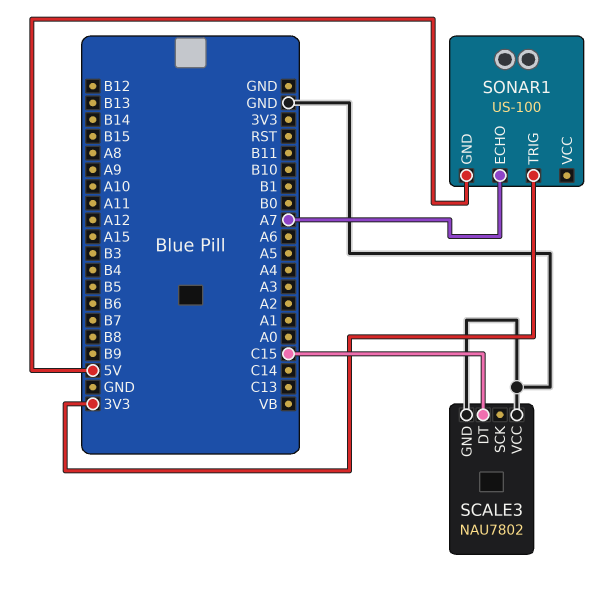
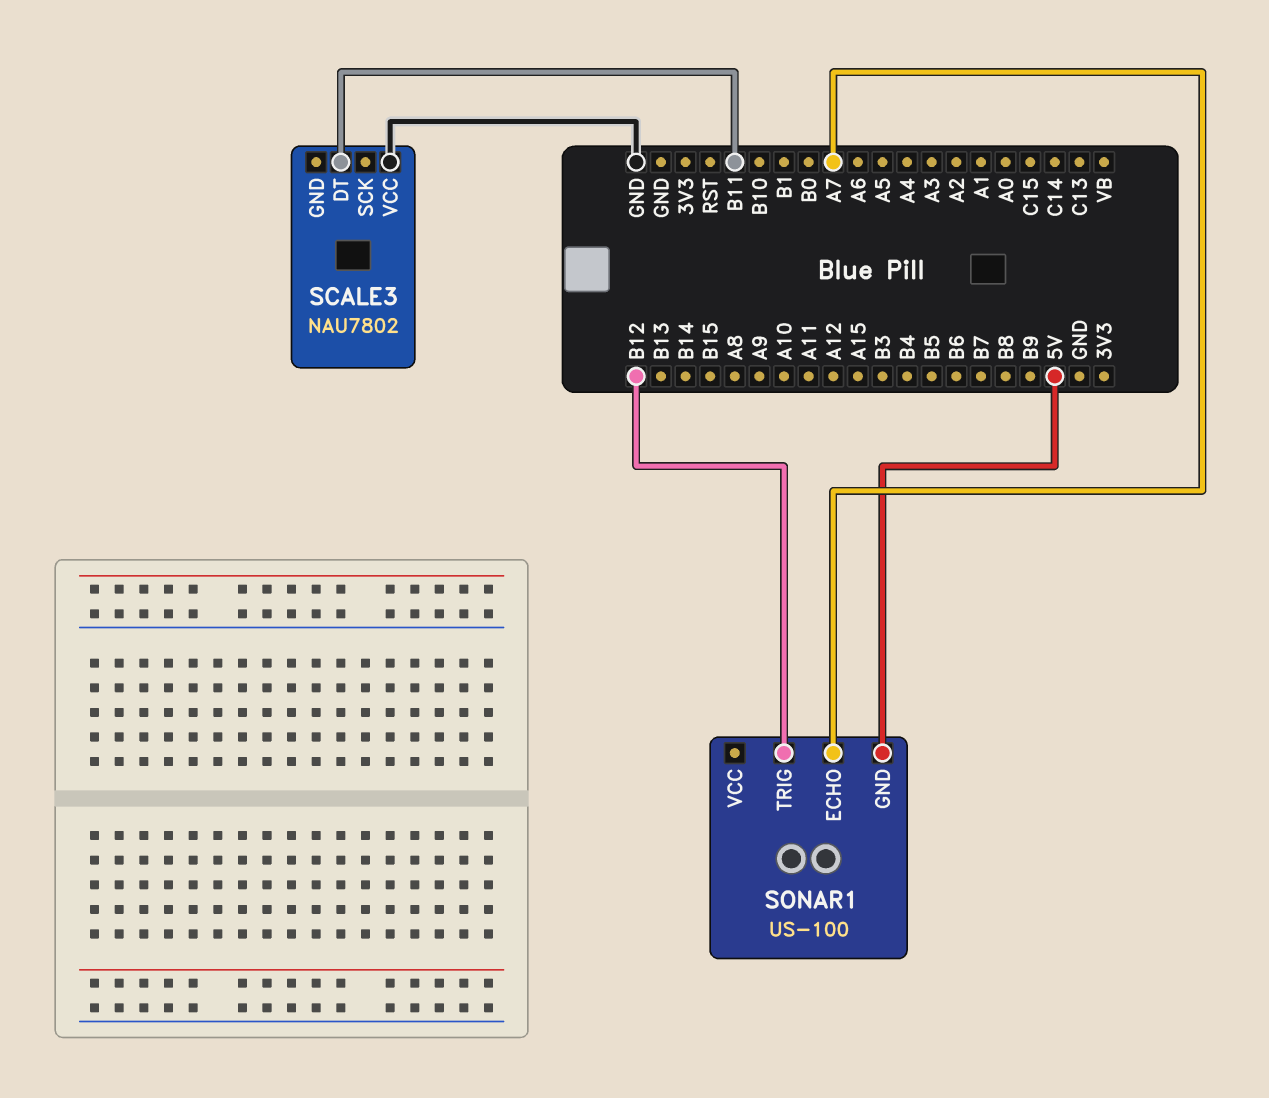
SCALE3 pin DT: C15 -> B11
SCALE3 pin GND: GND -> none
SONAR1 pin TRIG: 3V3 -> B12

